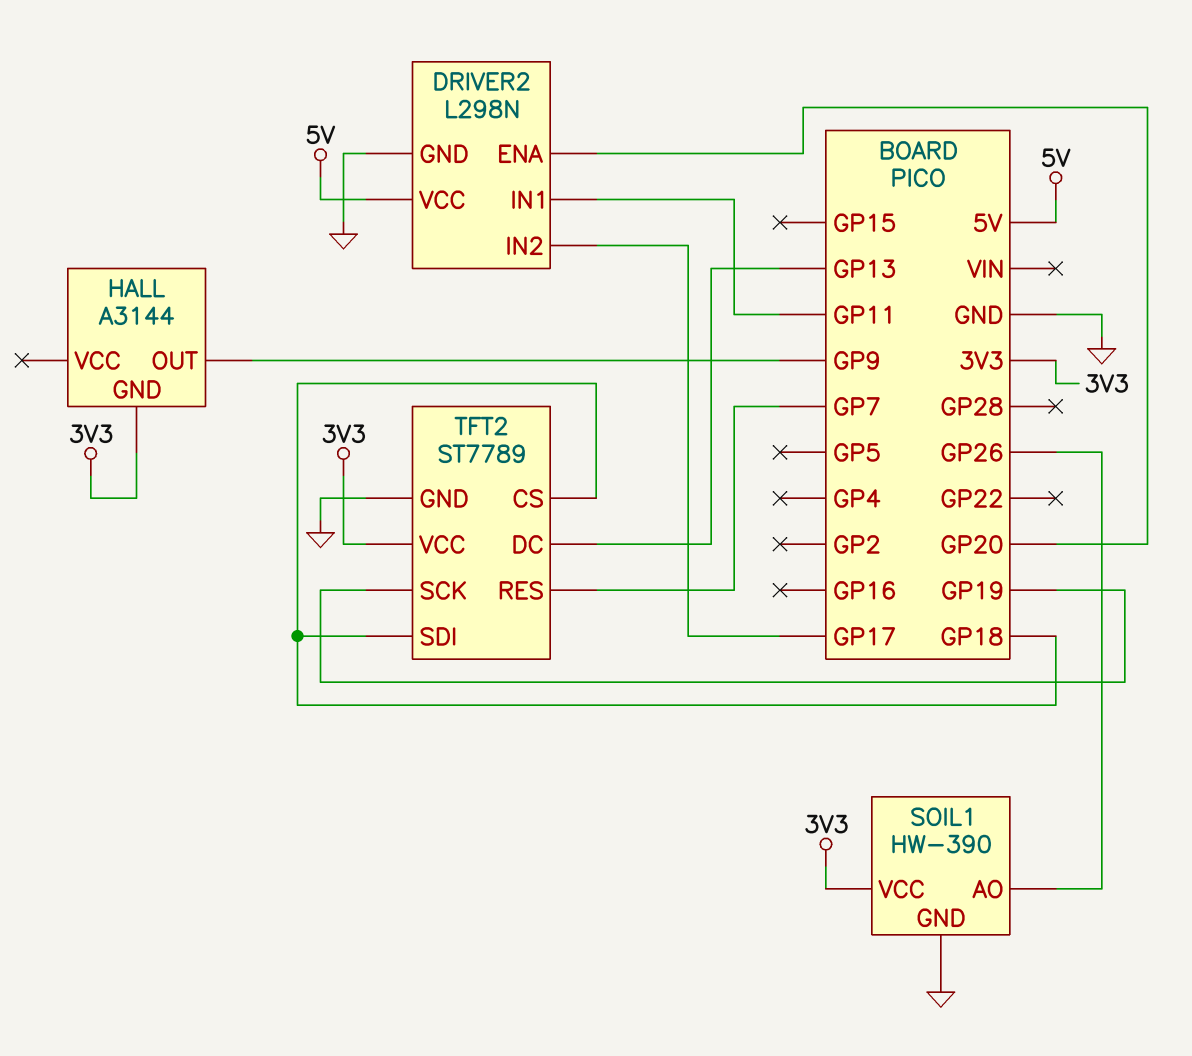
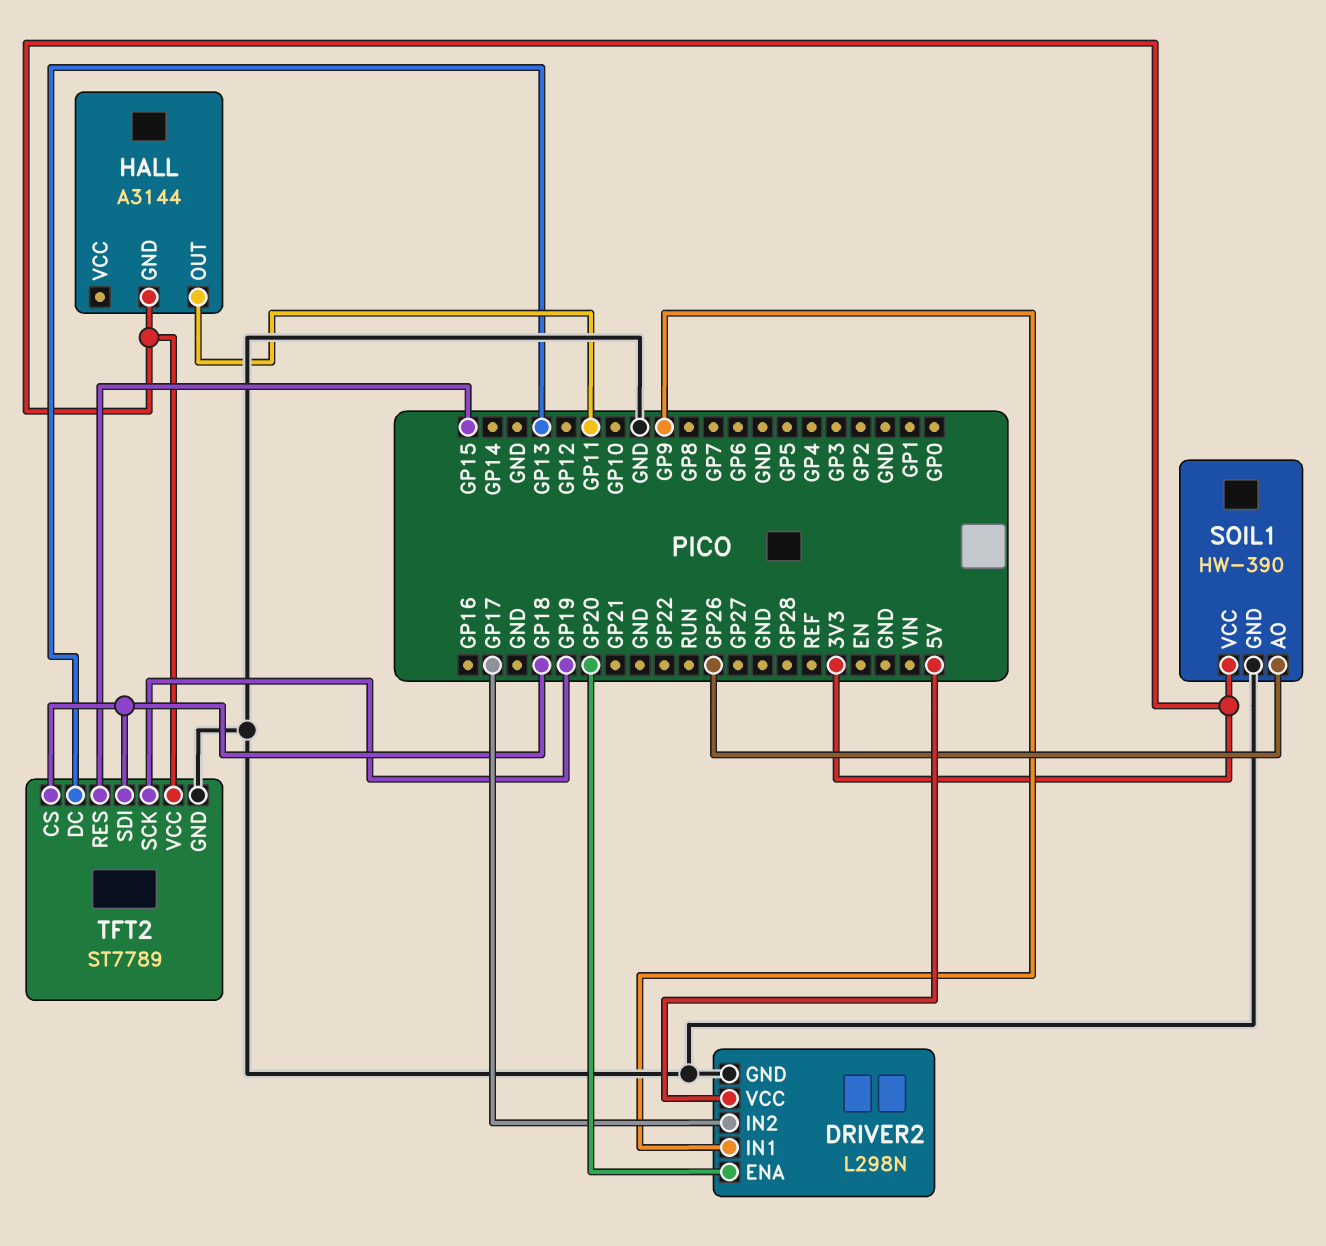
DRIVER2 pin IN1: GP11 -> GP9
HALL pin OUT: GP9 -> GP11
TFT2 pin RES: GP7 -> GP15

